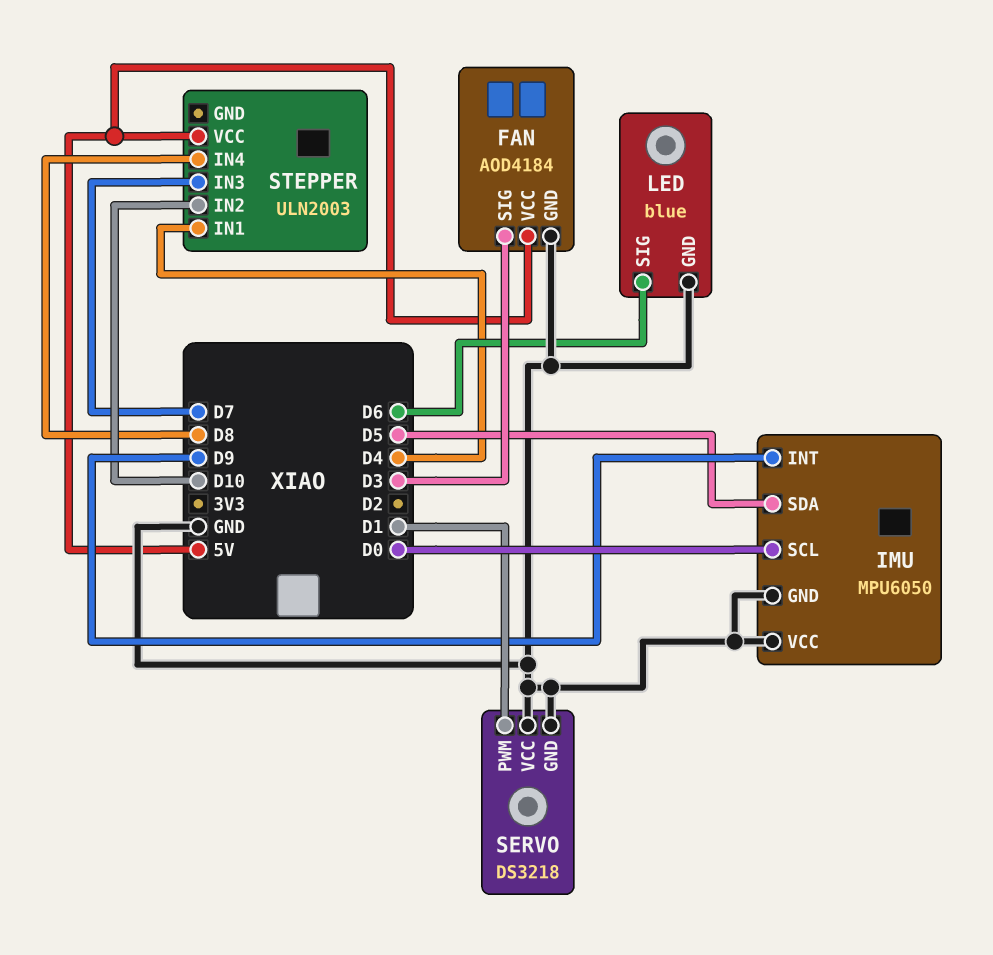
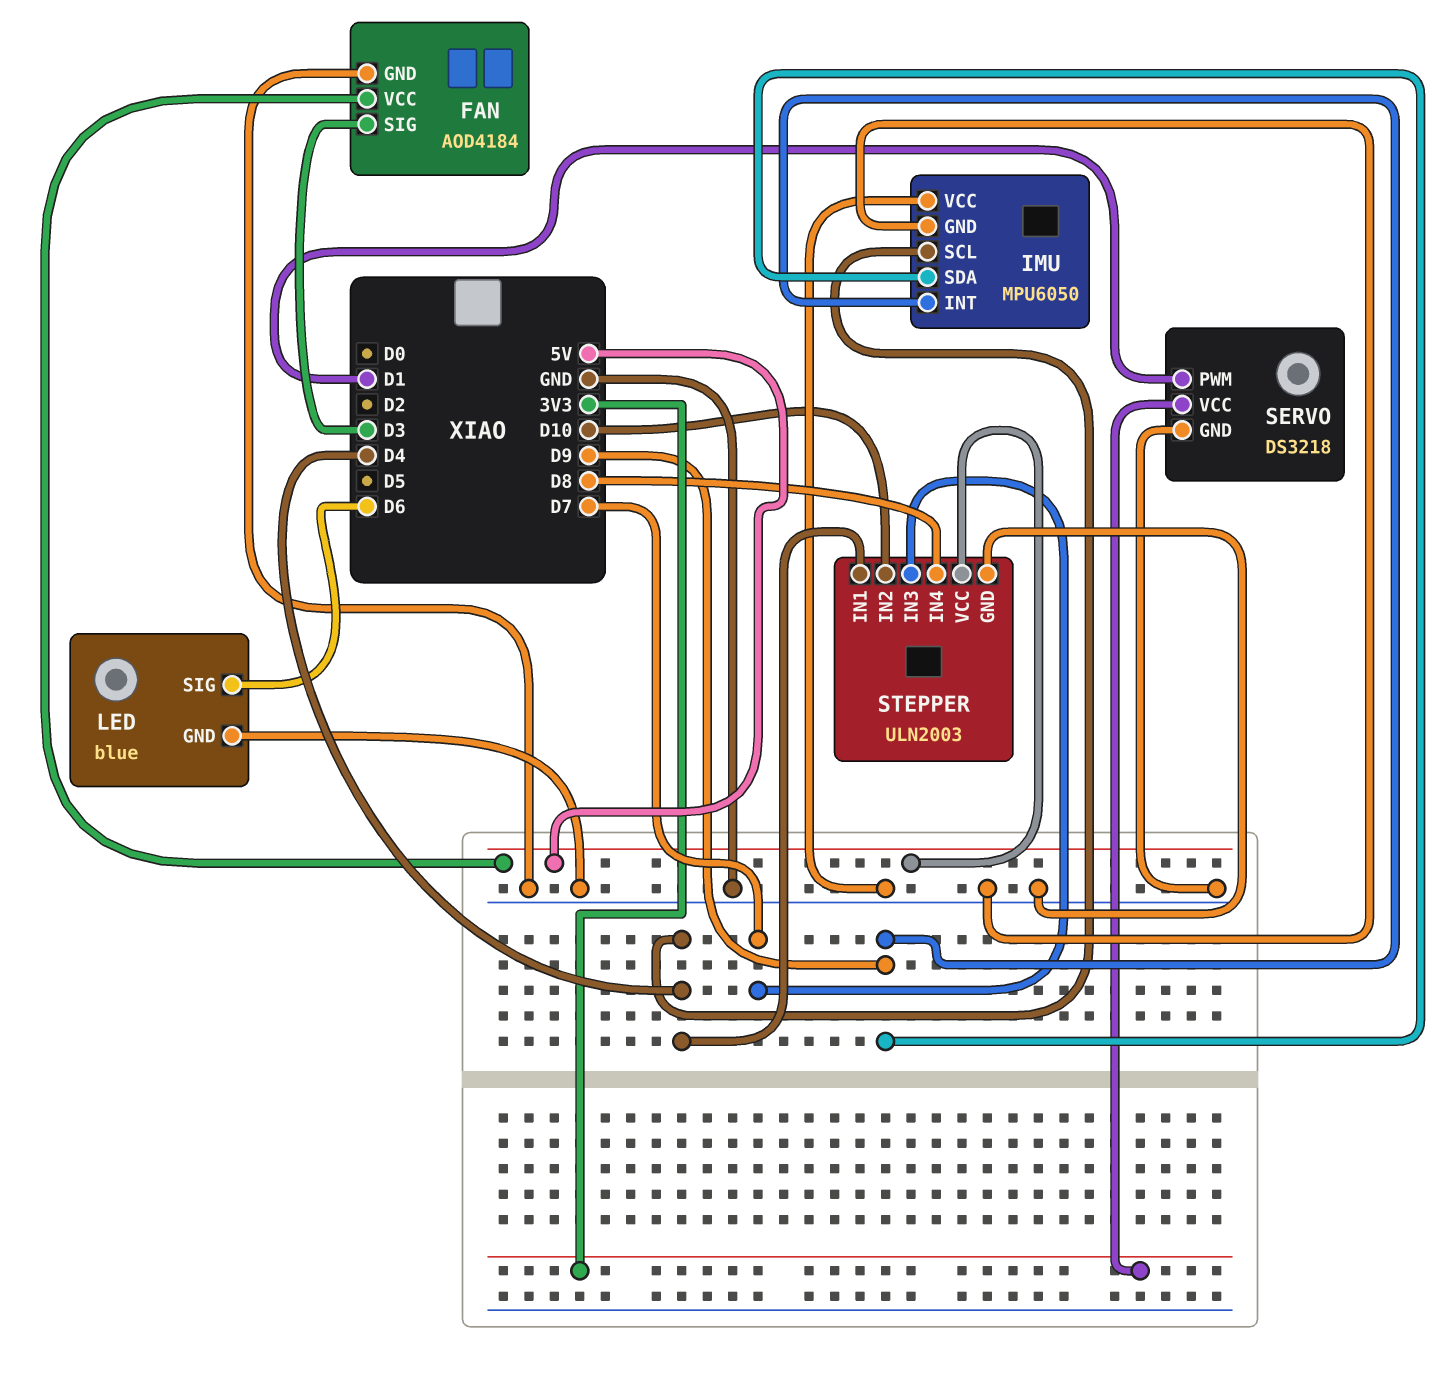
IMU pin SCL: D0 -> D4
IMU pin SDA: D5 -> D9
SERVO pin VCC: GND -> 3V3
STEPPER pin GND: none -> GND

